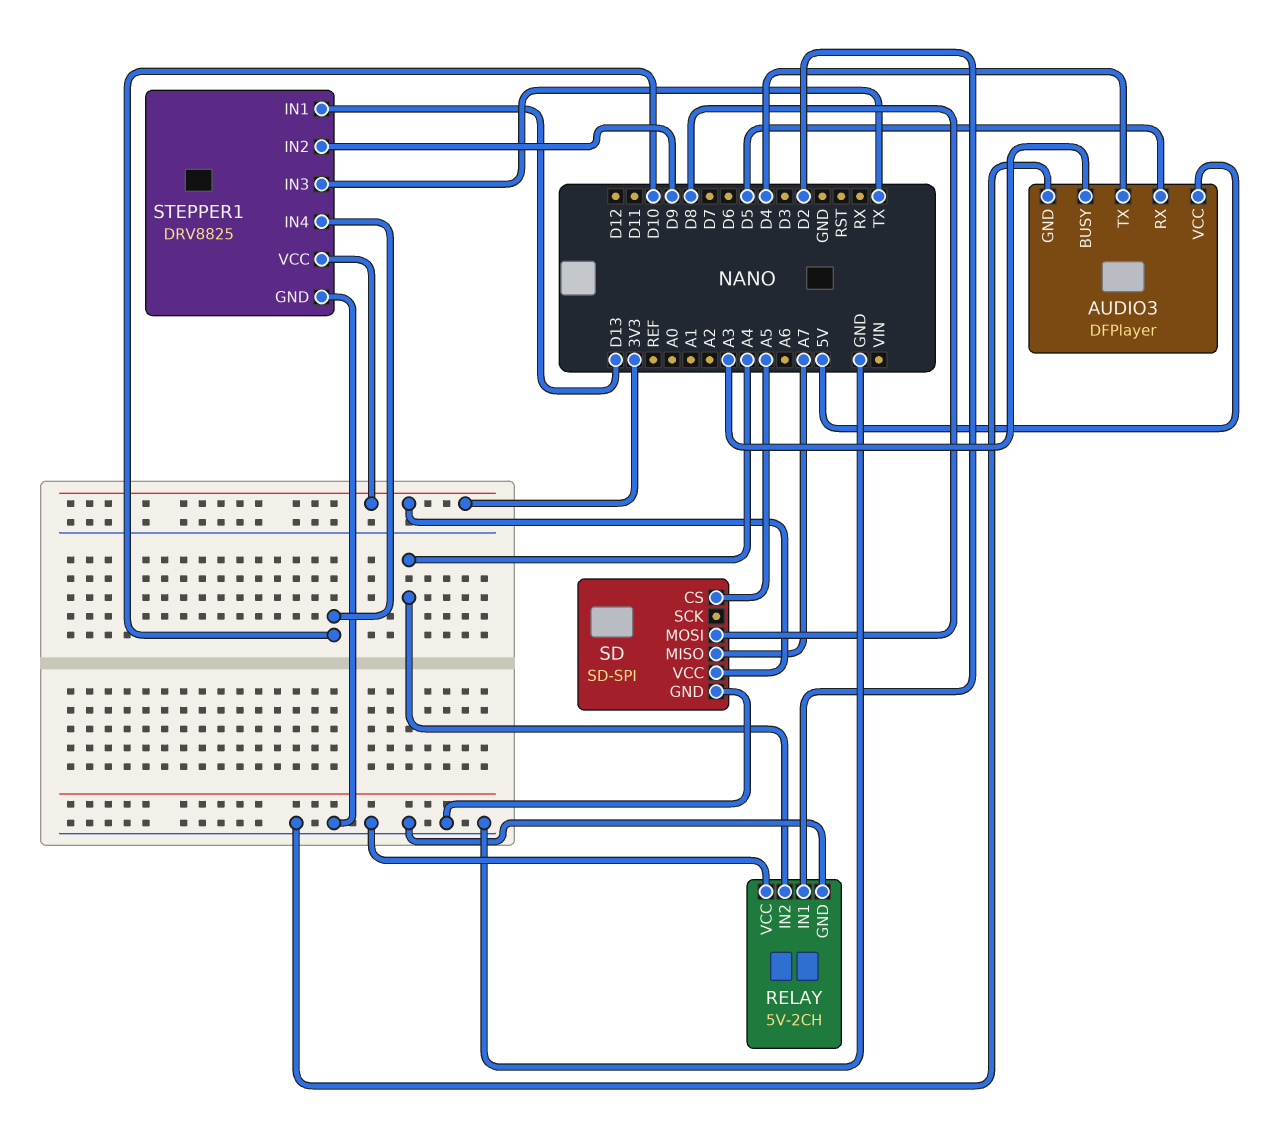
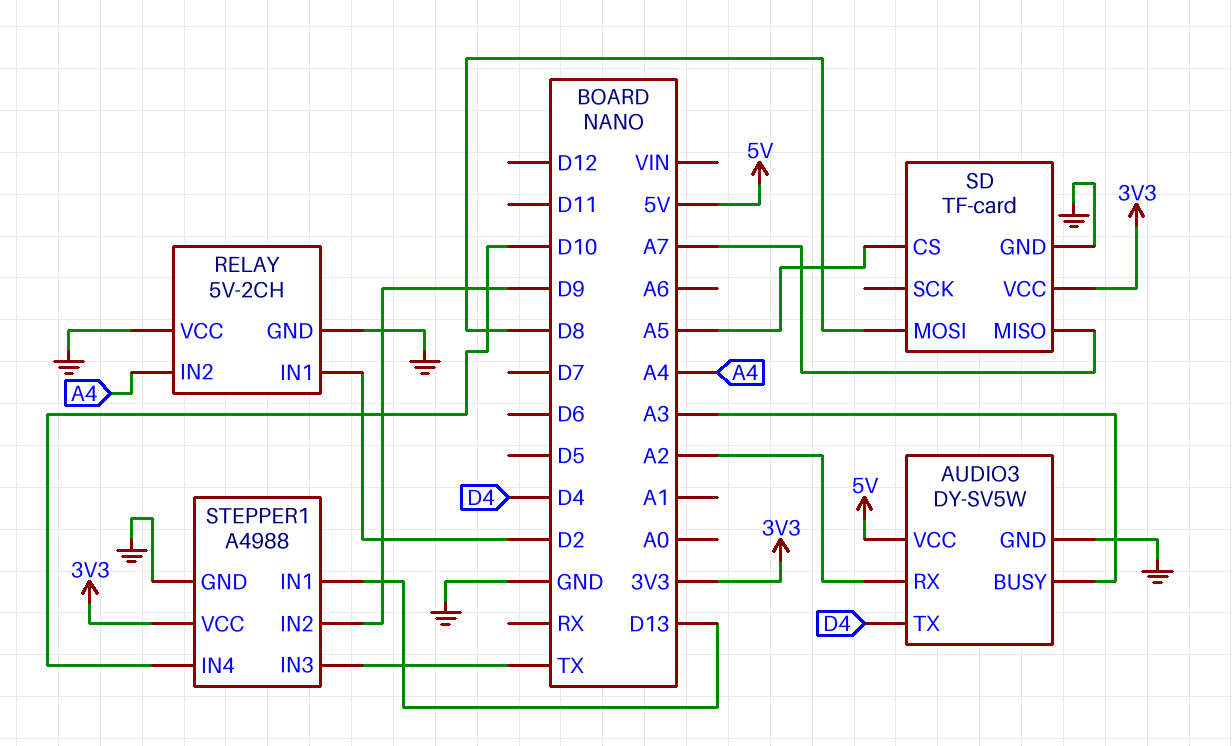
AUDIO3: DFPlayer -> DY-SV5W
AUDIO3 pin RX: D5 -> A2
SD: SD-SPI -> TF-card
STEPPER1: DRV8825 -> A4988

